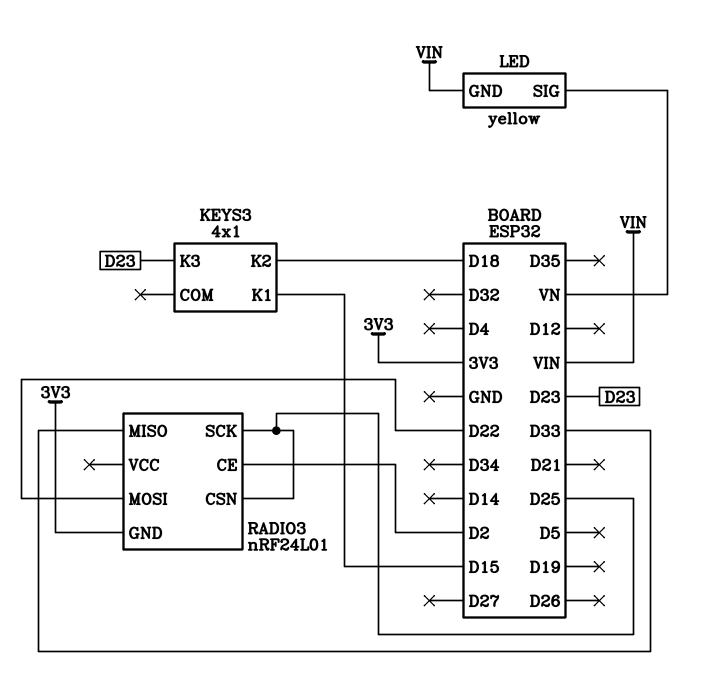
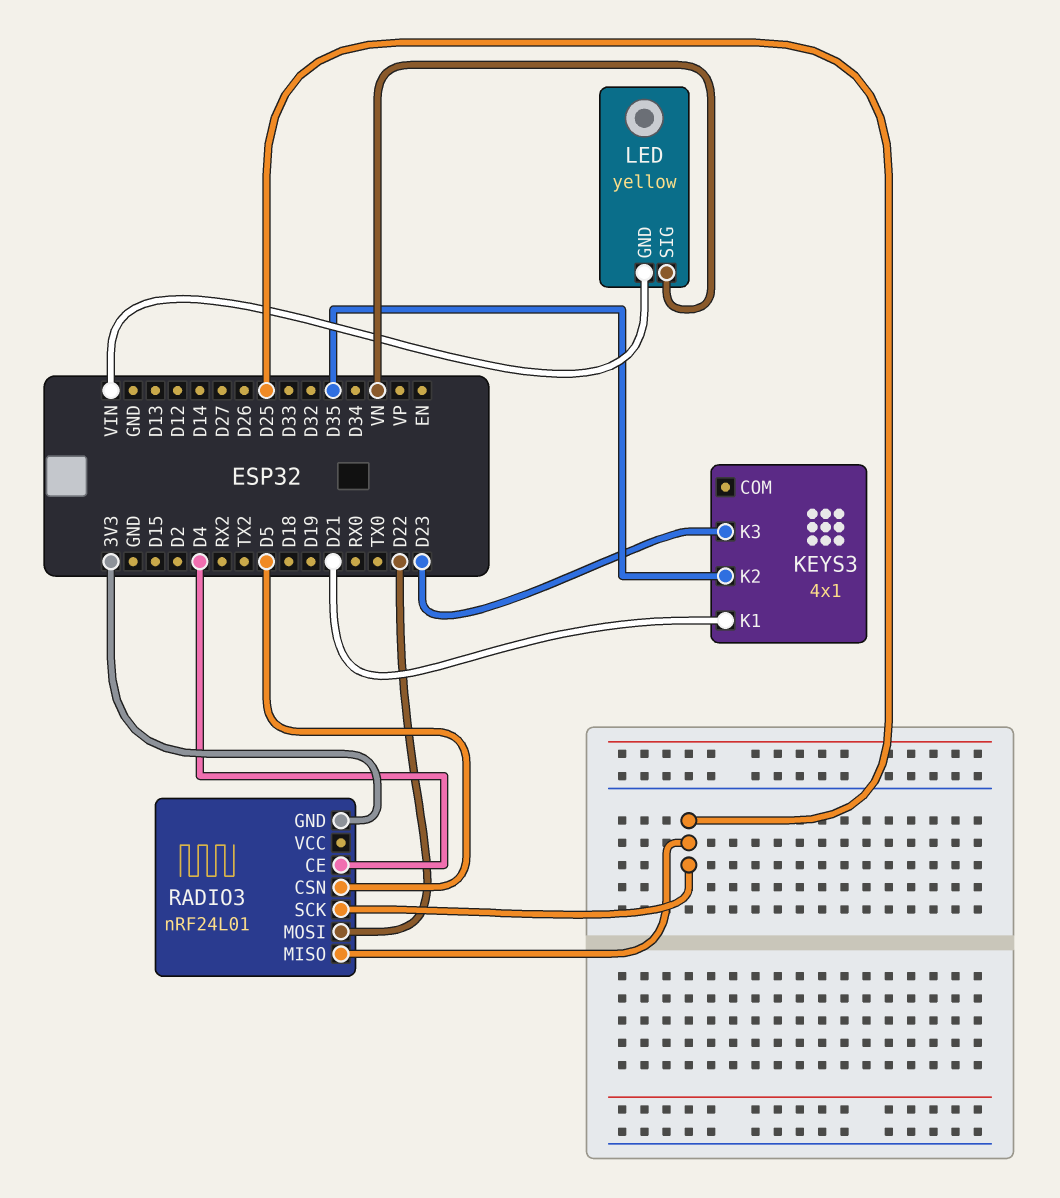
KEYS3 pin K1: D15 -> D21
KEYS3 pin K2: D18 -> D35
RADIO3 pin CE: D2 -> D4
RADIO3 pin CSN: D25 -> D5
RADIO3 pin MISO: D33 -> D25

